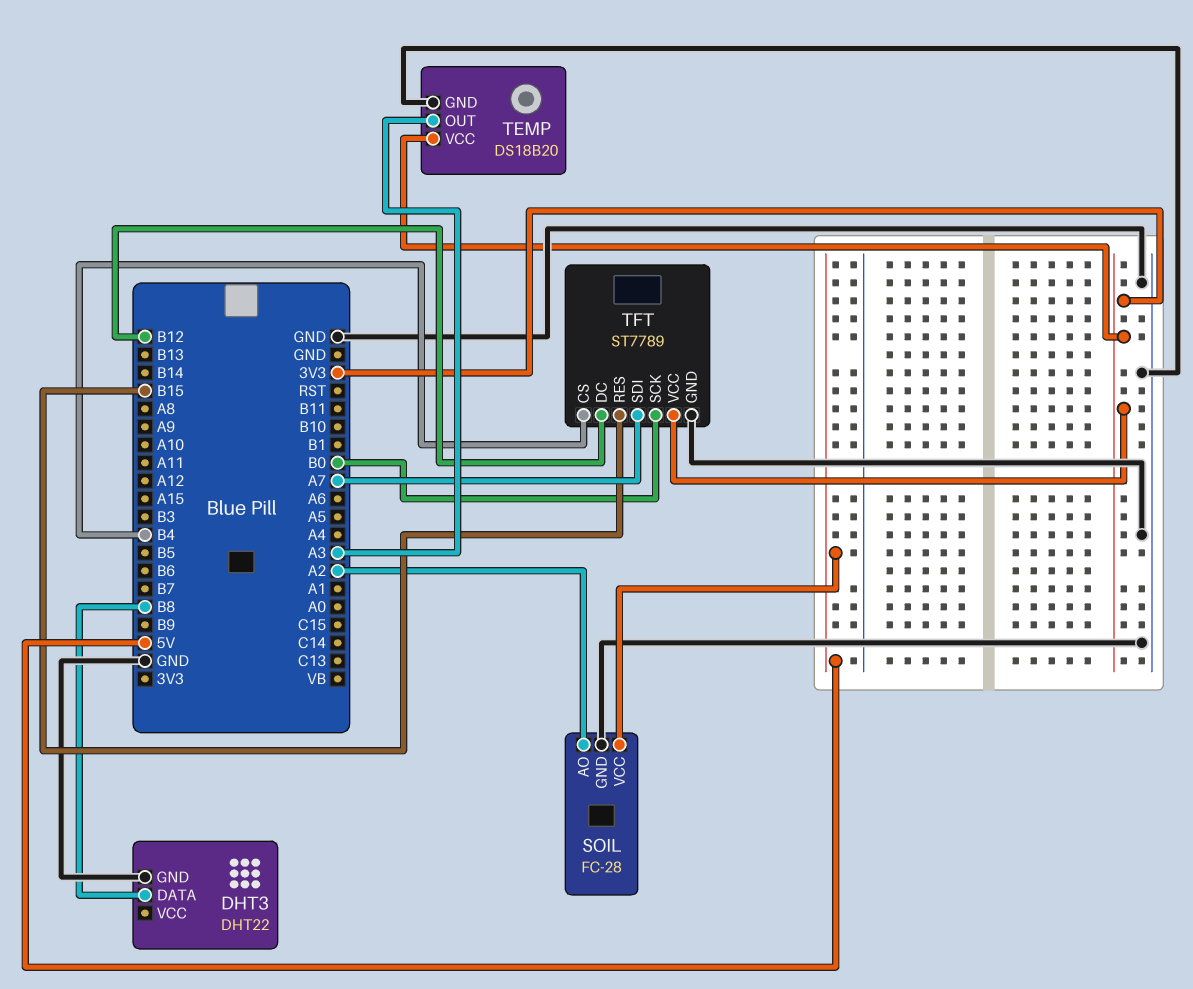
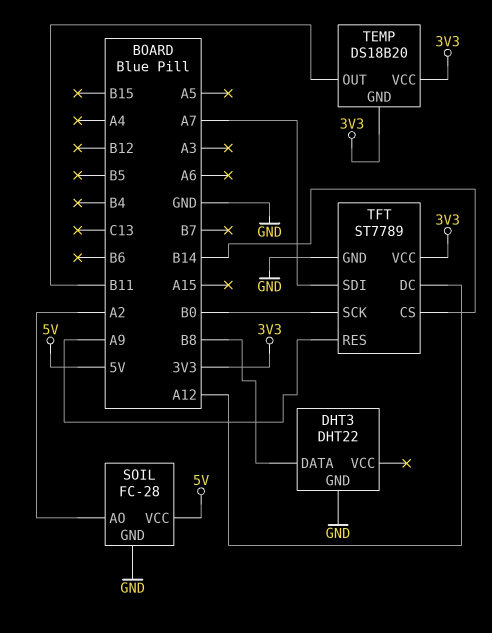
TEMP pin GND: GND -> 3V3
TEMP pin OUT: A3 -> B11
TFT pin CS: B4 -> B14
TFT pin DC: B12 -> A12
TFT pin RES: B15 -> A9

